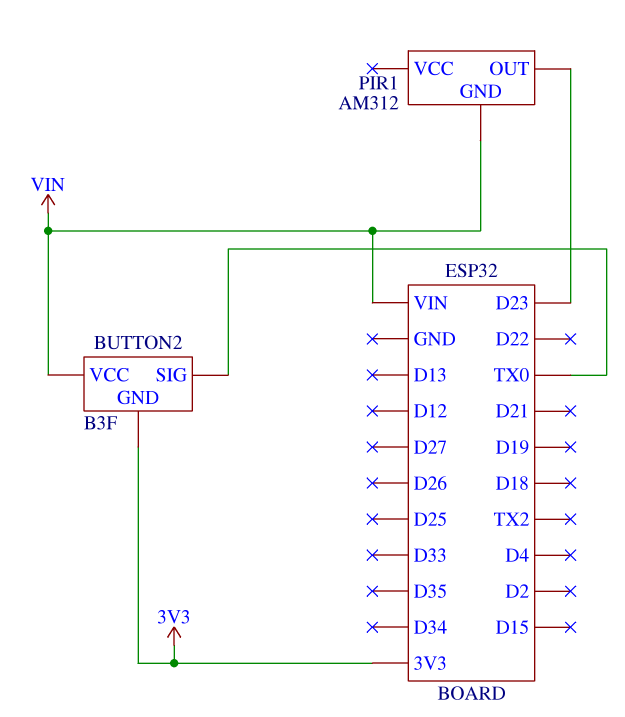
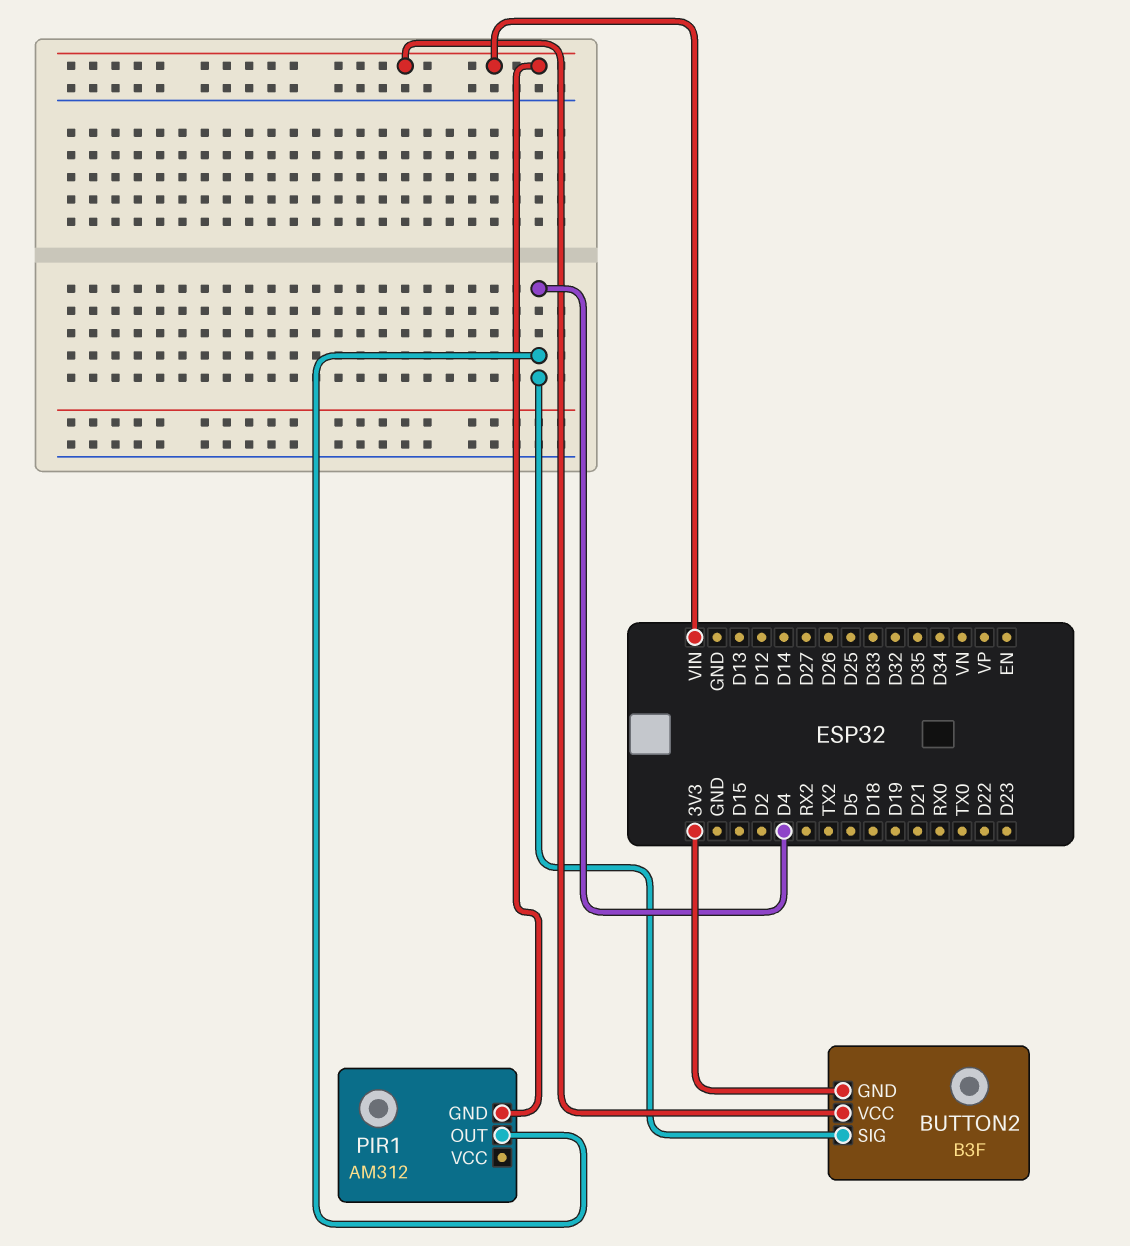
BUTTON2 pin SIG: TX0 -> D4
PIR1 pin OUT: D23 -> D4

